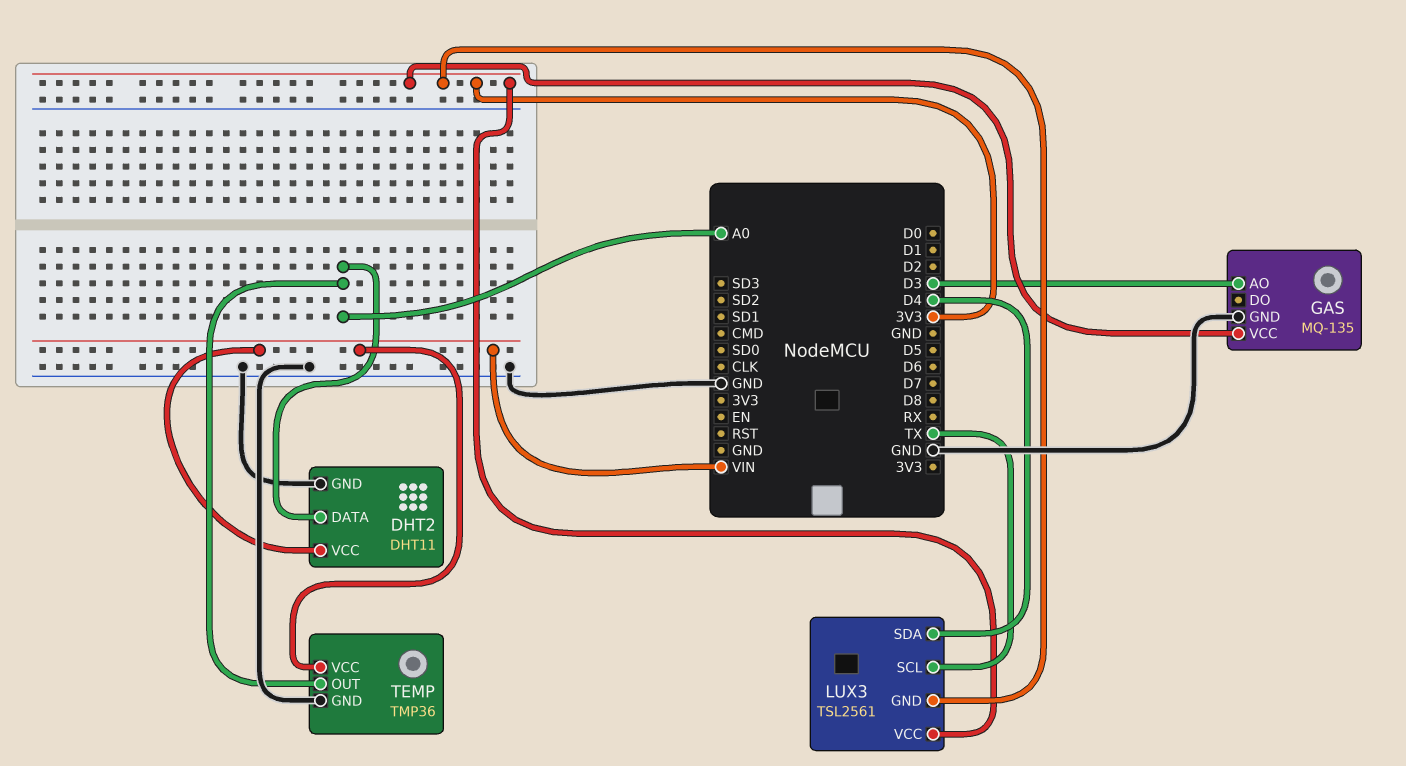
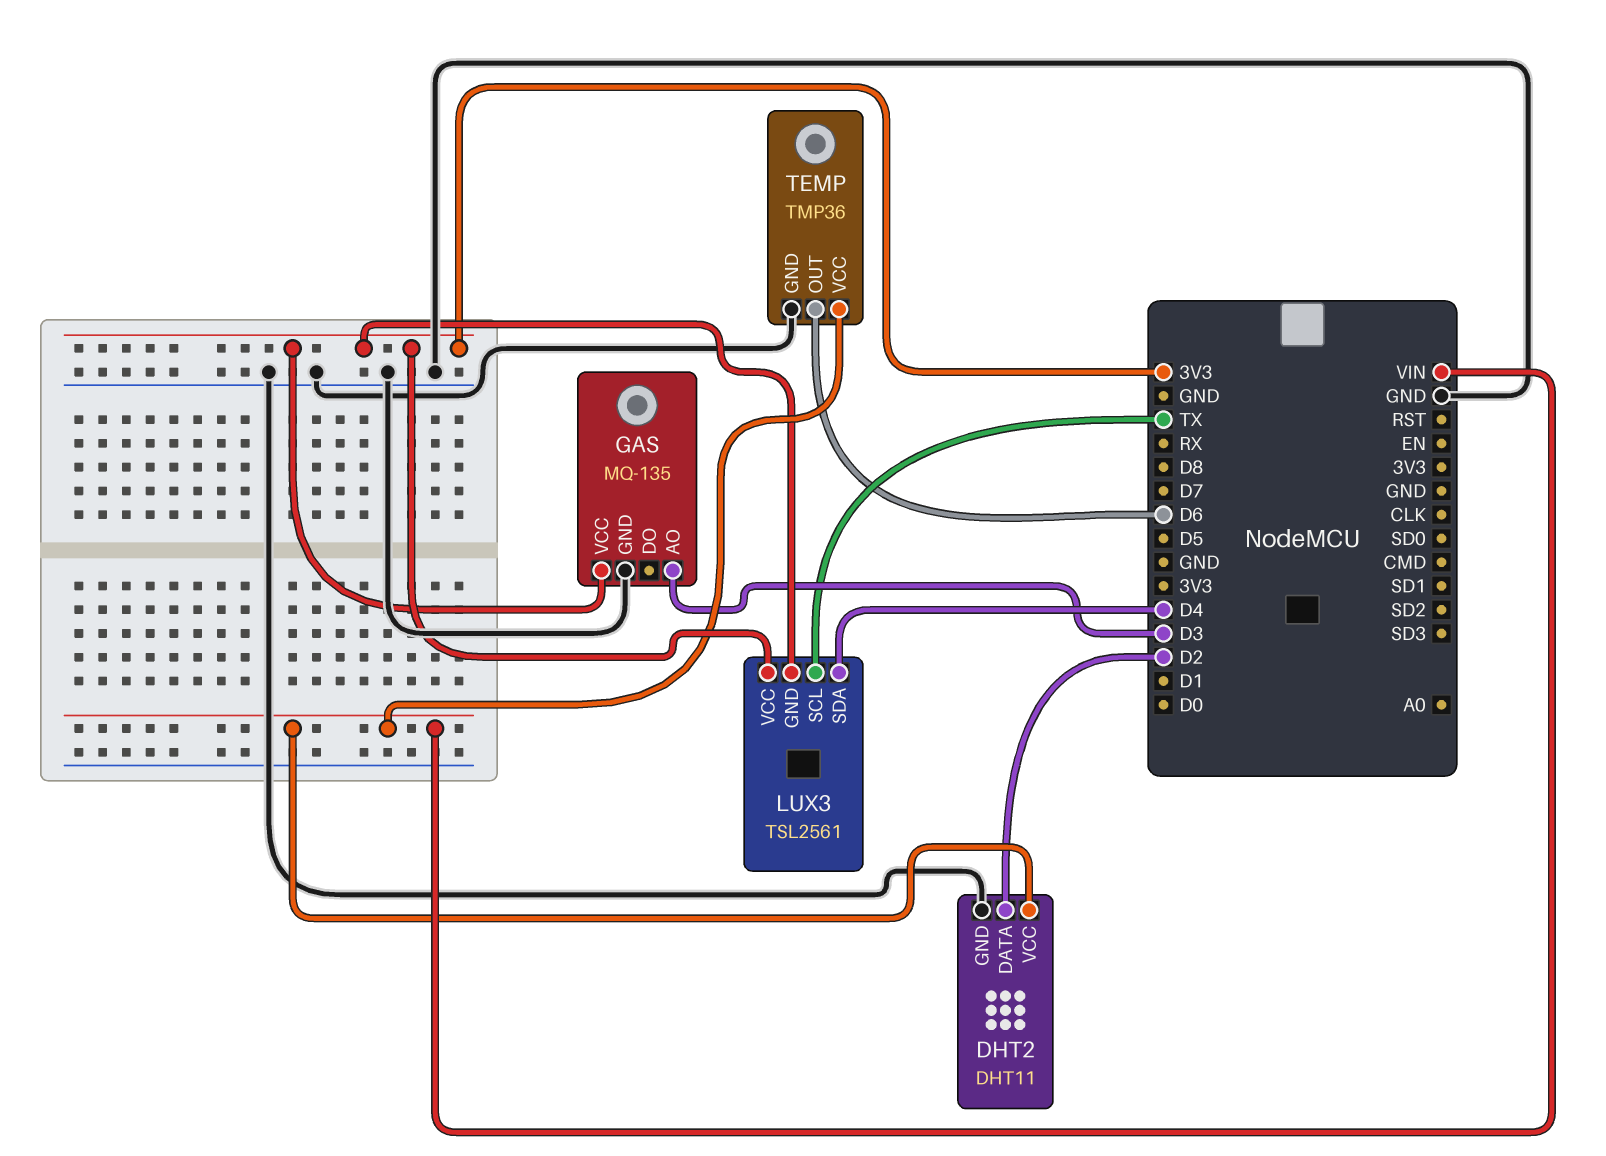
DHT2 pin DATA: A0 -> D2
TEMP pin OUT: A0 -> D6

